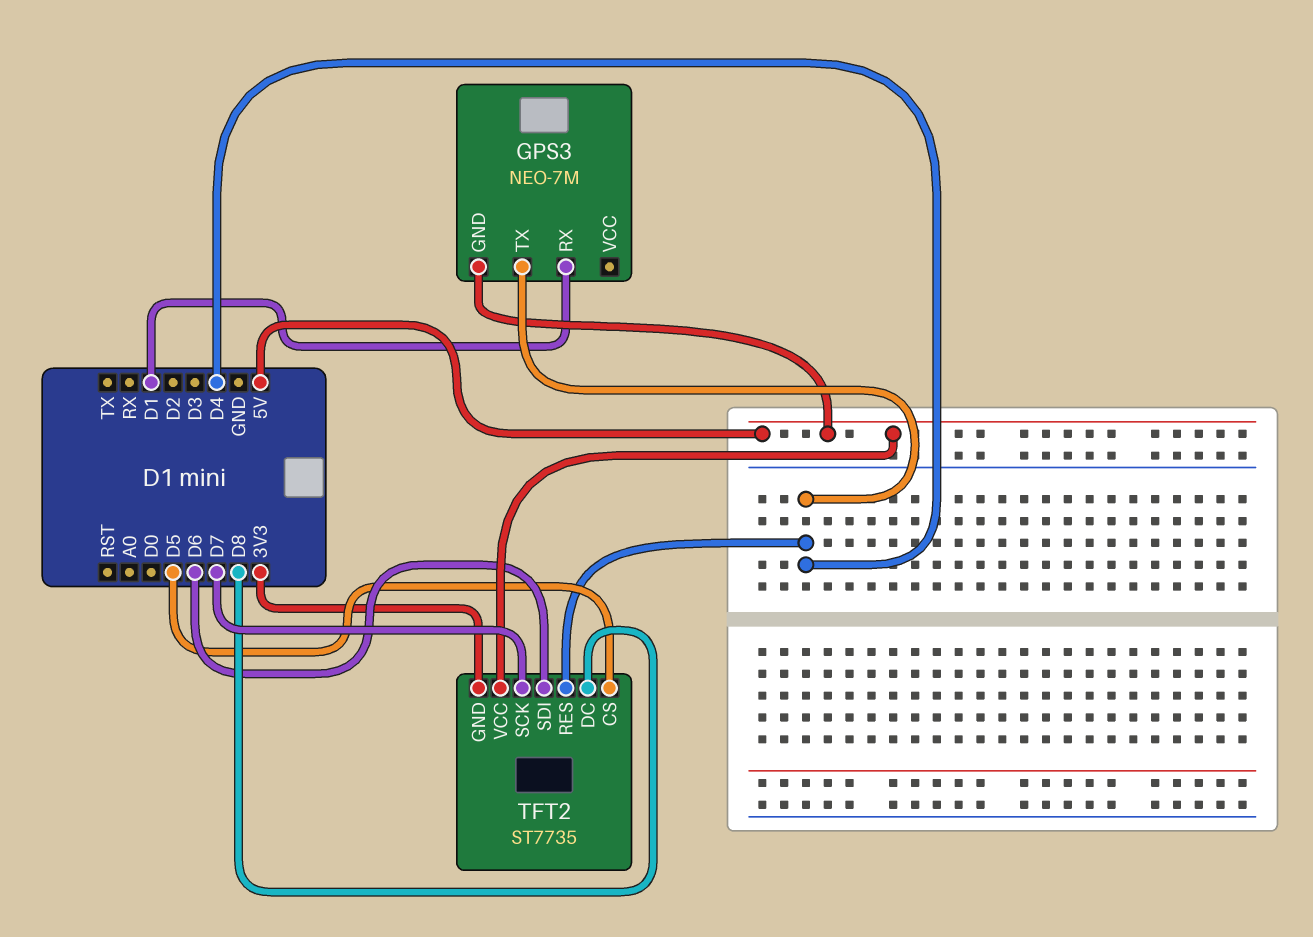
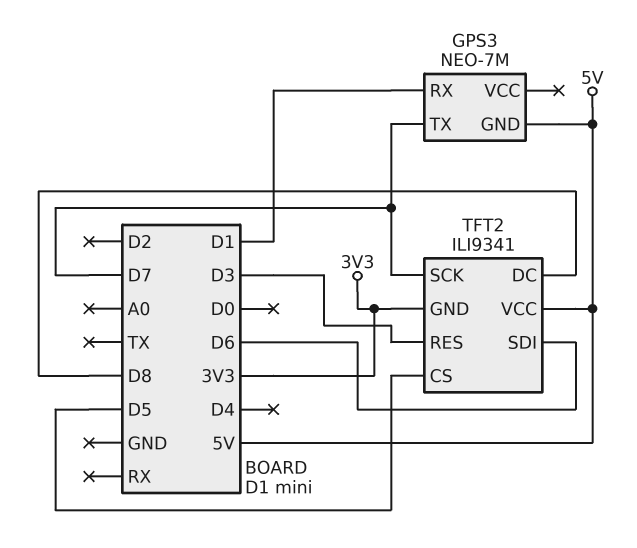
GPS3 pin TX: D4 -> D7
TFT2: ST7735 -> ILI9341
TFT2 pin RES: D4 -> D3

